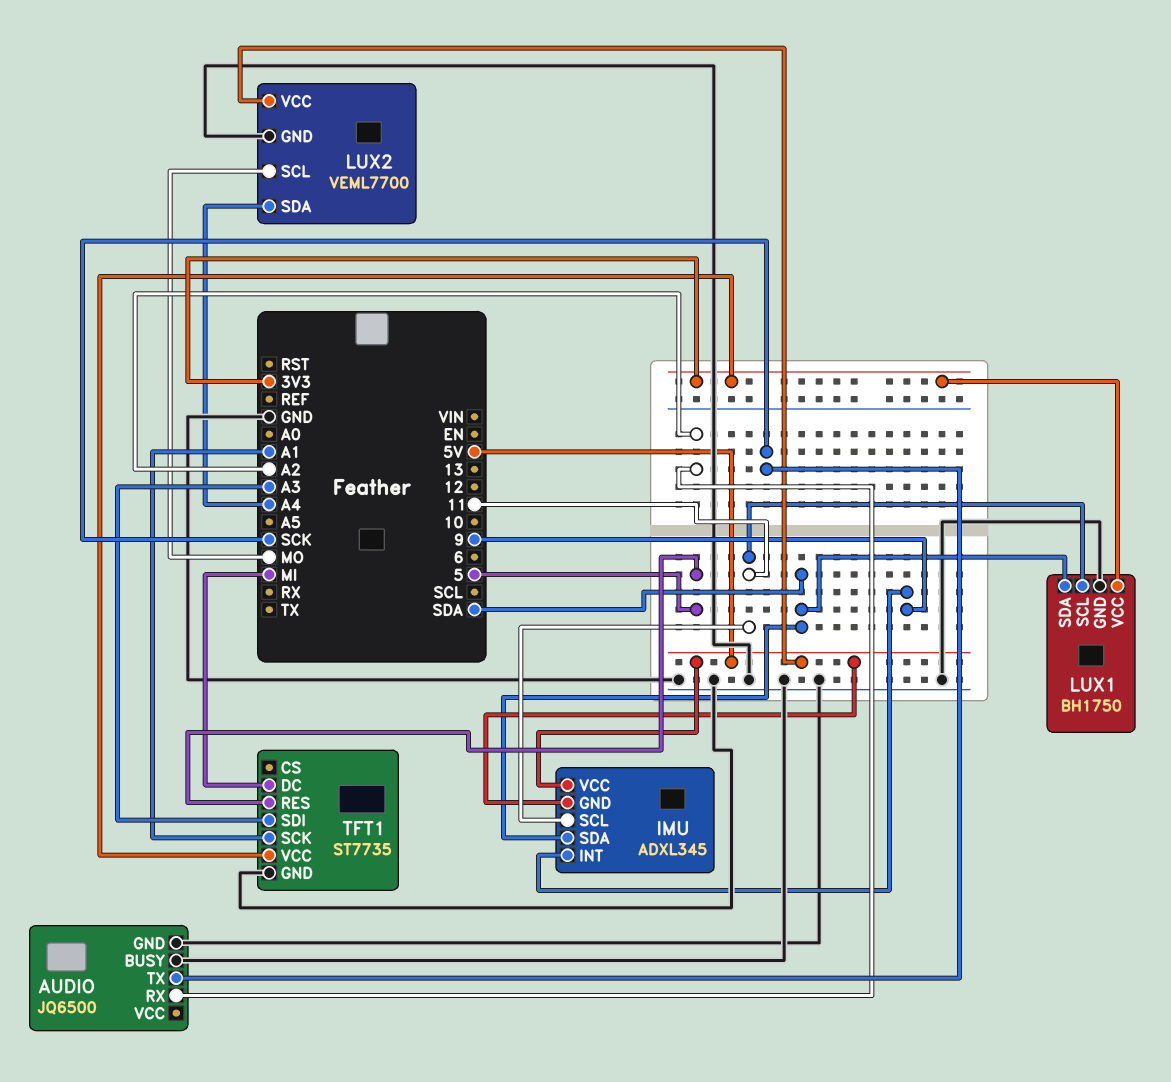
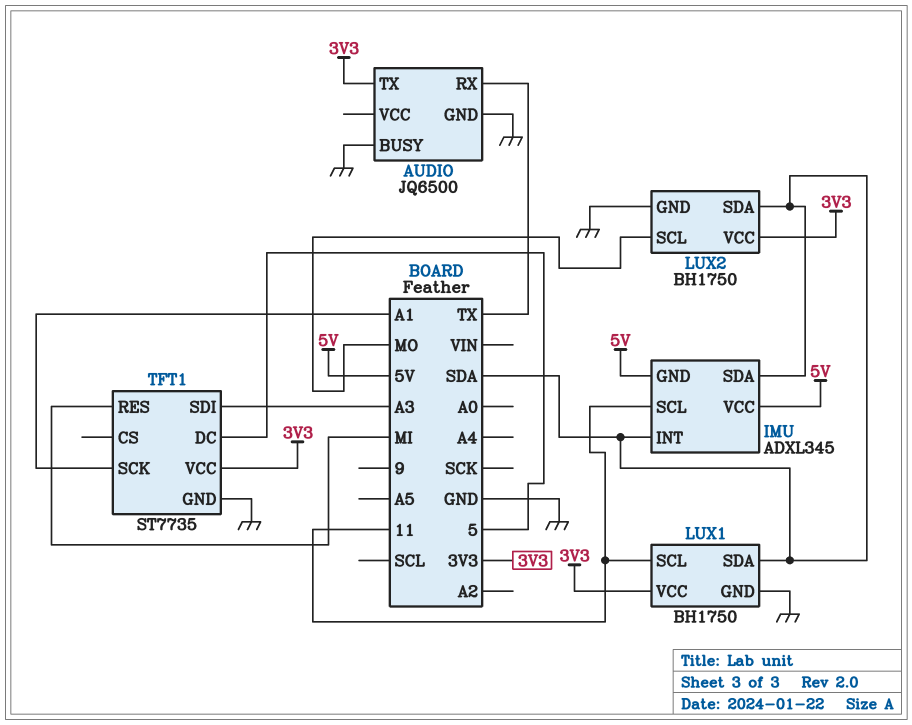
AUDIO pin RX: A2 -> TX
AUDIO pin TX: SCK -> 3V3
IMU pin INT: 9 -> SDA
LUX2: VEML7700 -> BH1750
LUX2 pin SDA: A4 -> SDA
LUX2 pin VCC: 5V -> 3V3
TFT1 pin DC: MI -> 5
TFT1 pin RES: 5 -> MI

